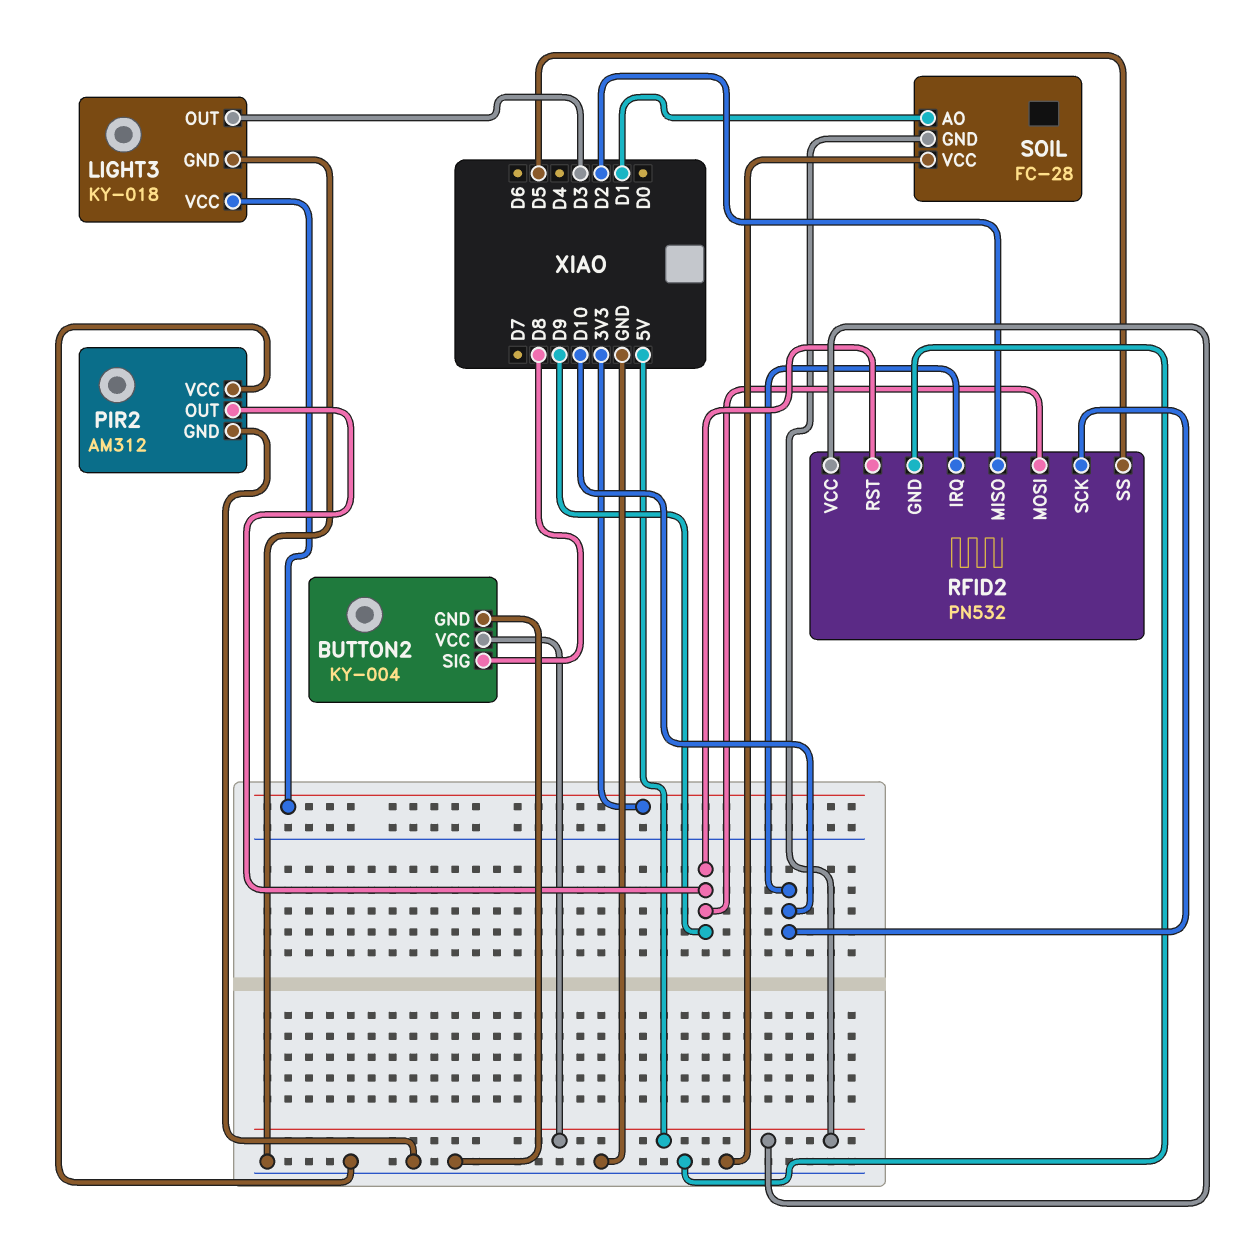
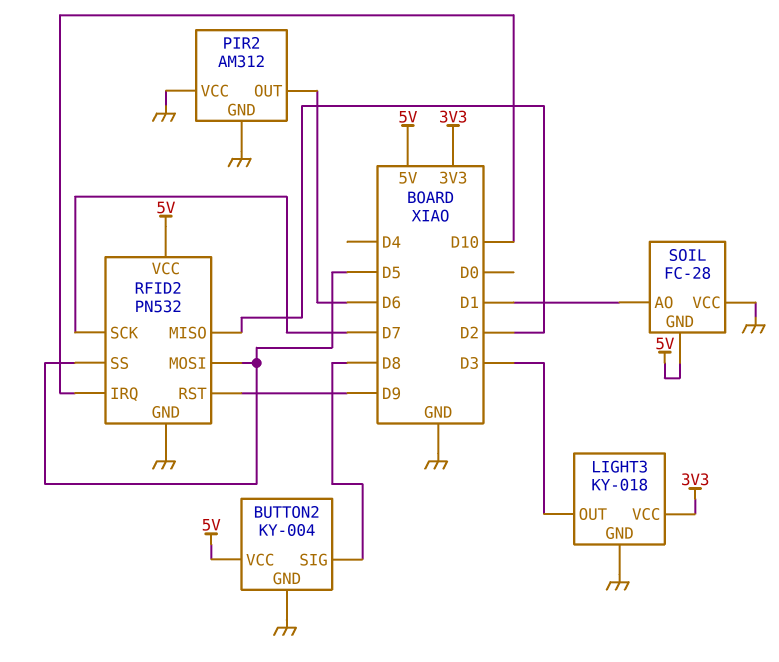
PIR2 pin OUT: D9 -> D6
RFID2 pin MOSI: D9 -> D5
RFID2 pin SCK: D10 -> D7

